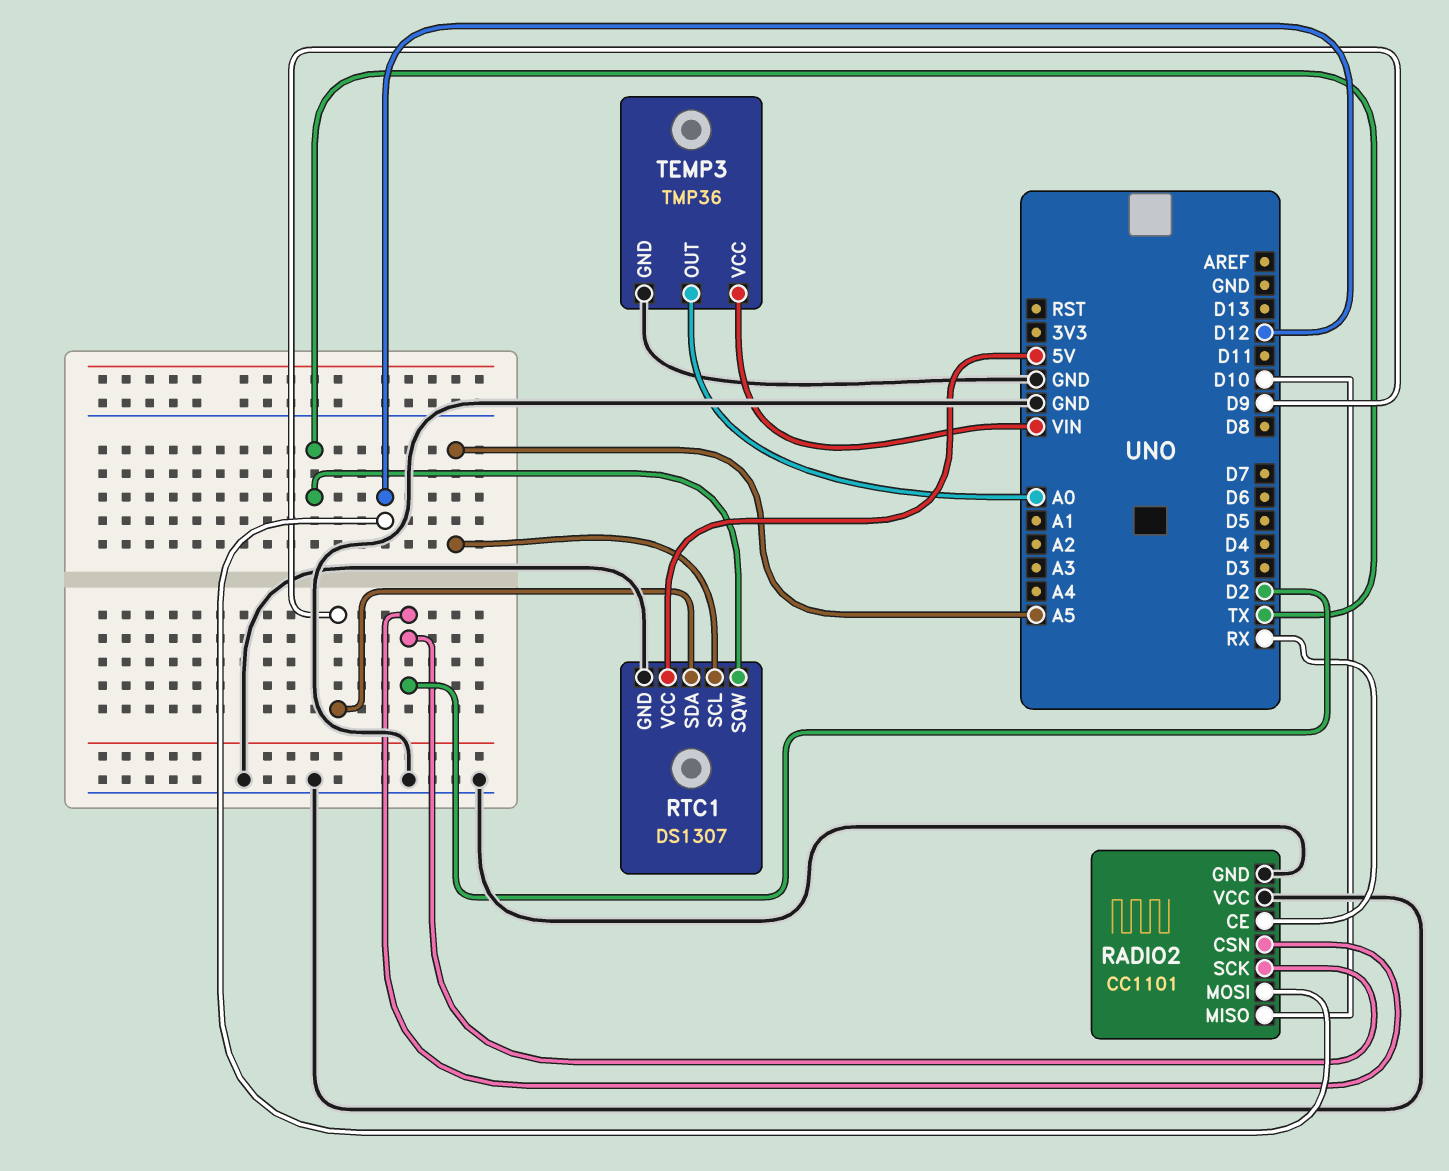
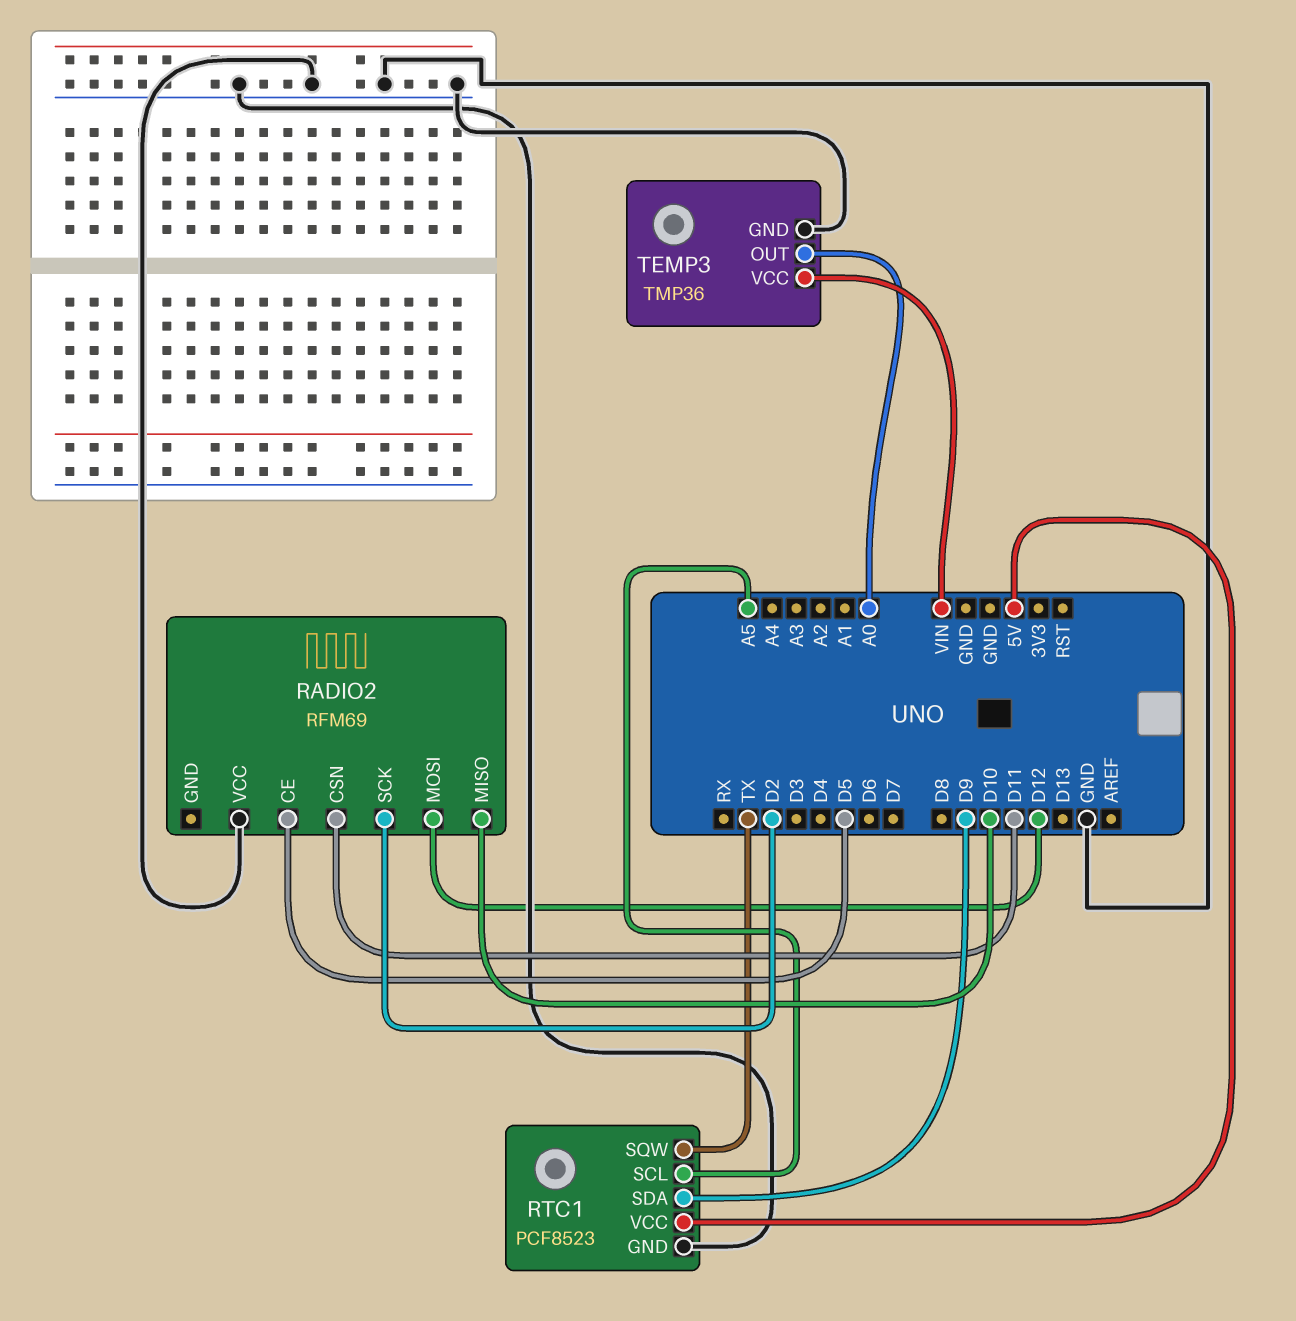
RADIO2: CC1101 -> RFM69
RADIO2 pin CE: RX -> D5
RADIO2 pin CSN: D2 -> D11
RADIO2 pin GND: GND -> none
RTC1: DS1307 -> PCF8523

